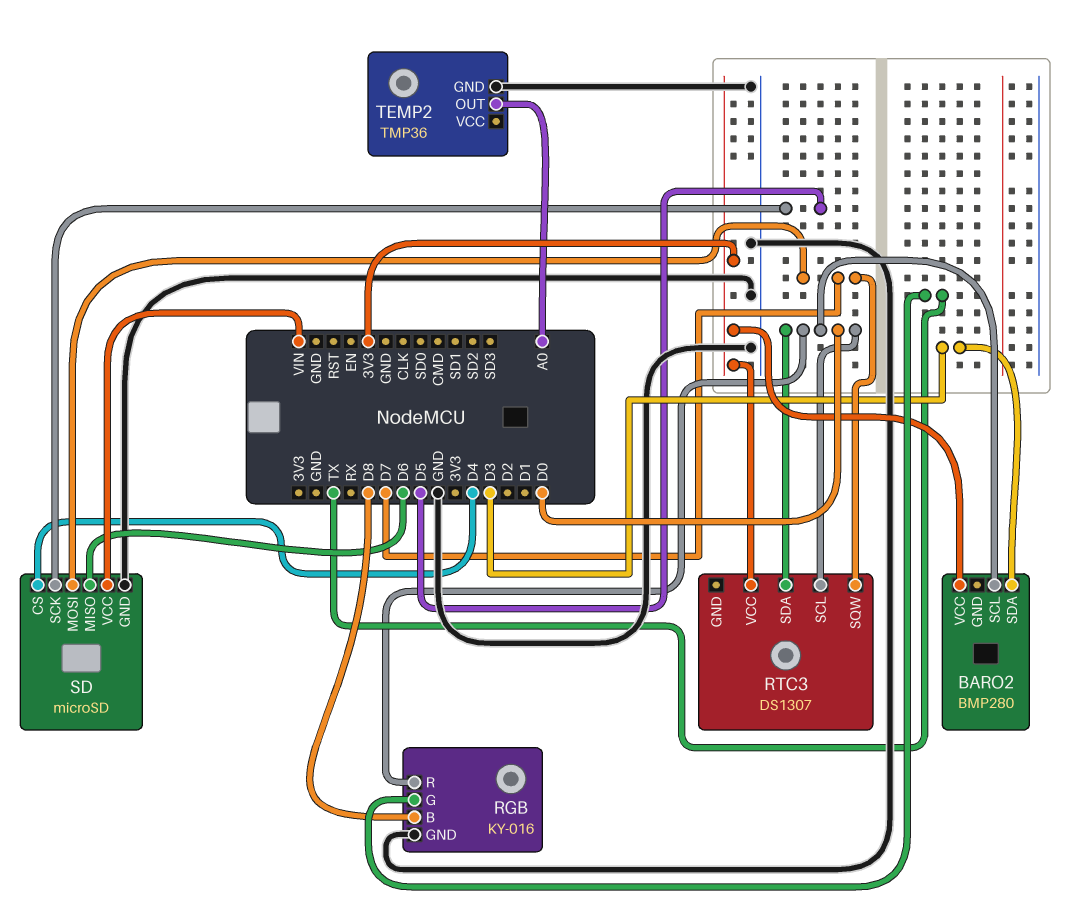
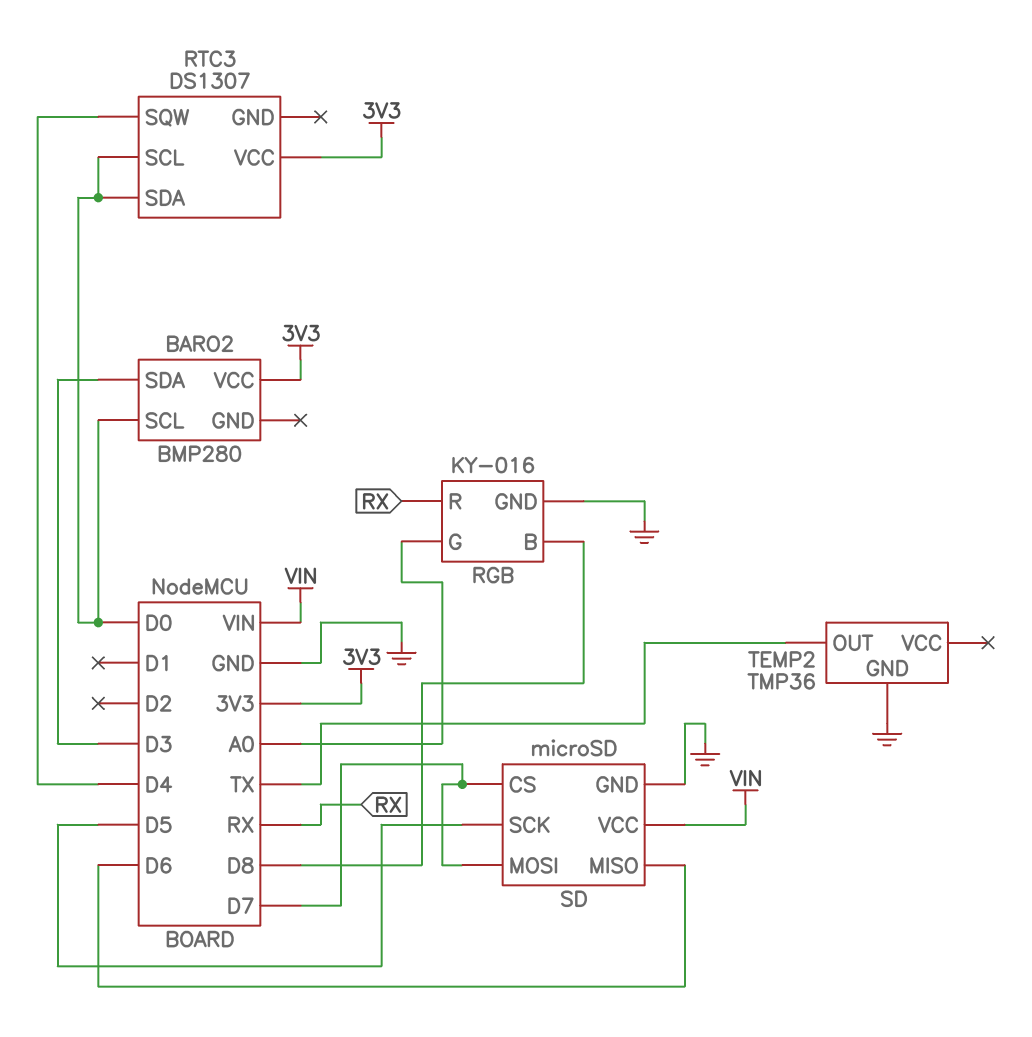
RGB pin G: TX -> A0
RGB pin R: D0 -> RX
RTC3 pin SQW: D7 -> D4
SD pin CS: D4 -> D7
TEMP2 pin OUT: A0 -> TX

